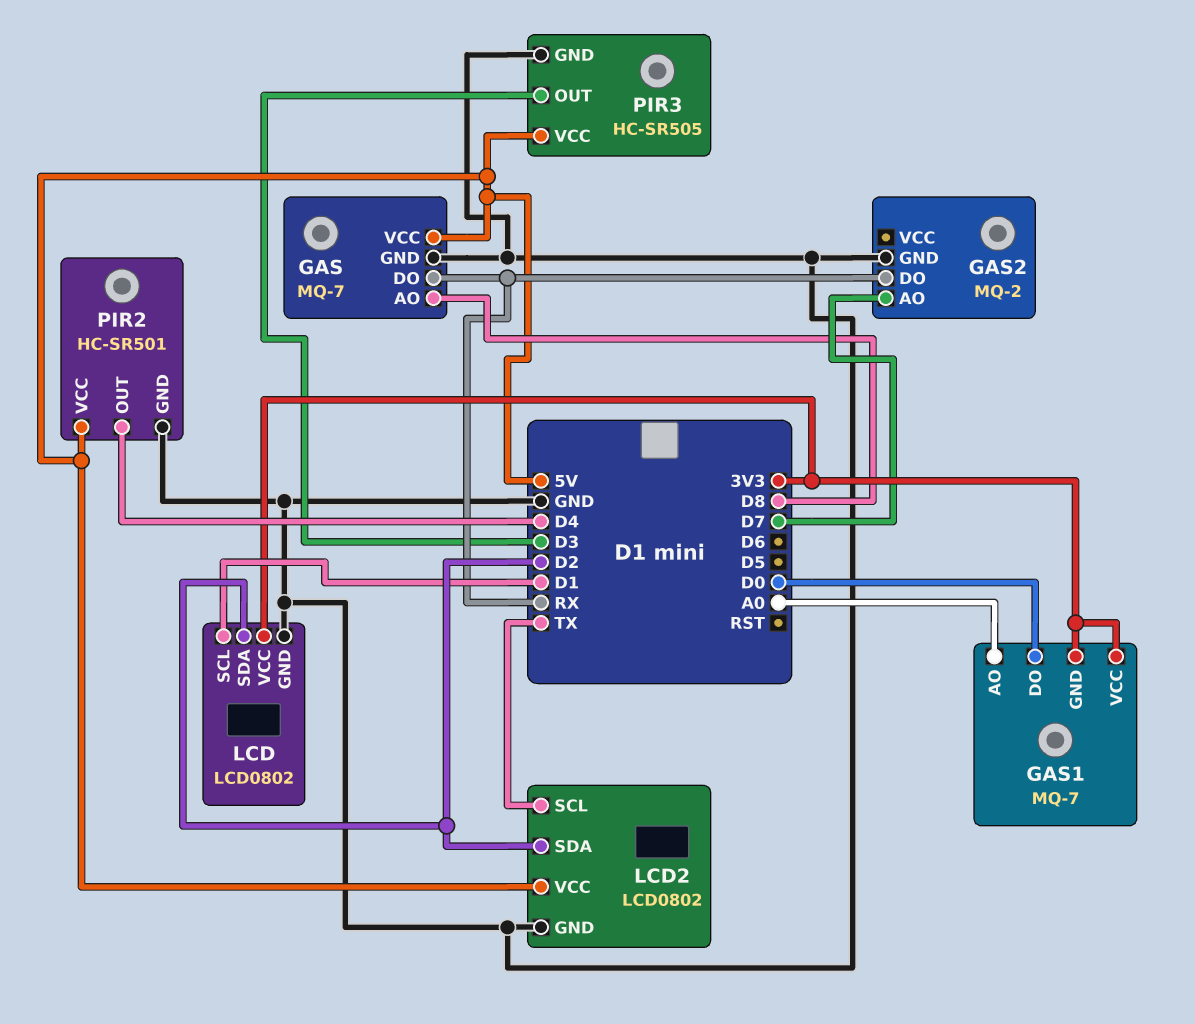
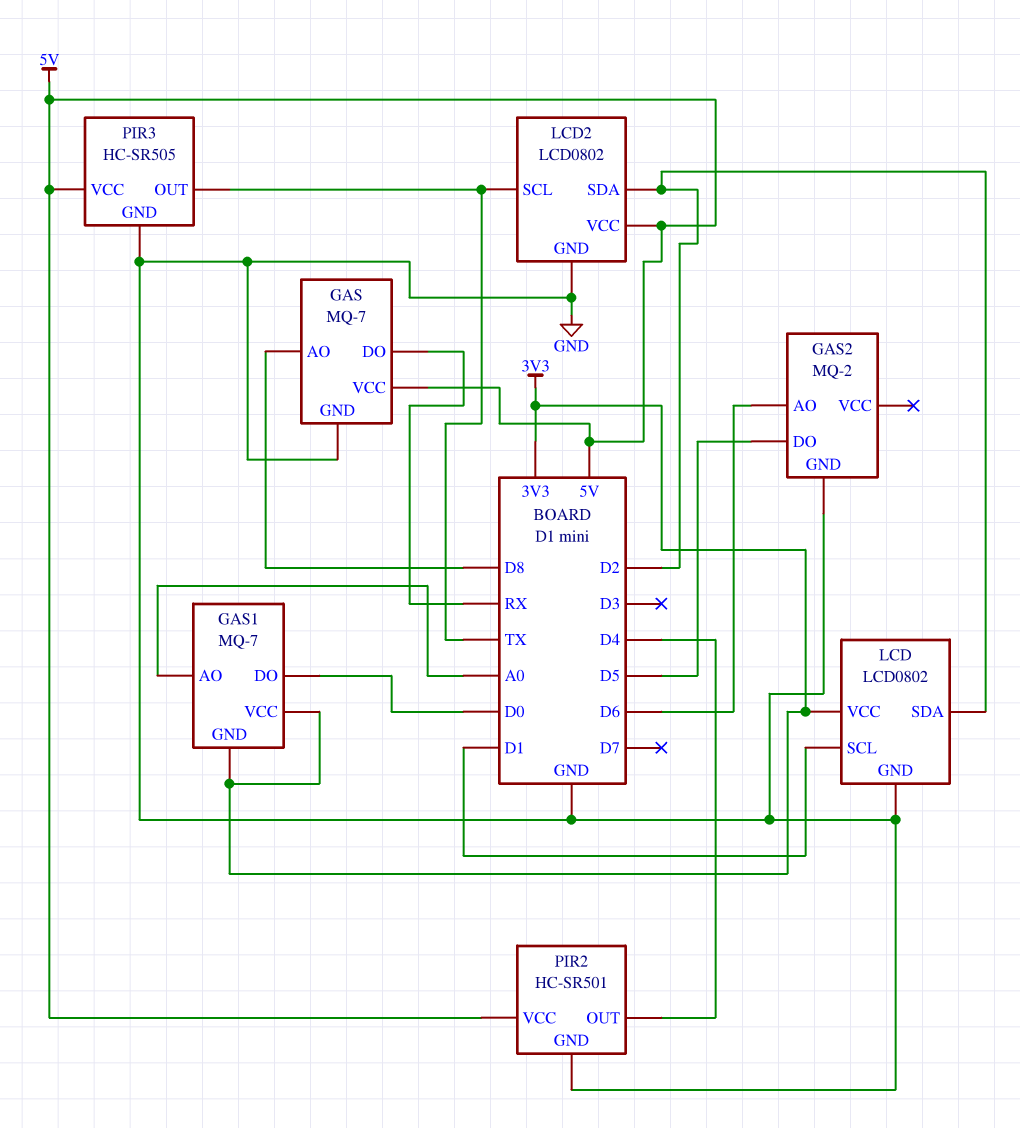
GAS2 pin AO: D7 -> D6
GAS2 pin DO: RX -> D5
PIR3 pin OUT: D3 -> TX

